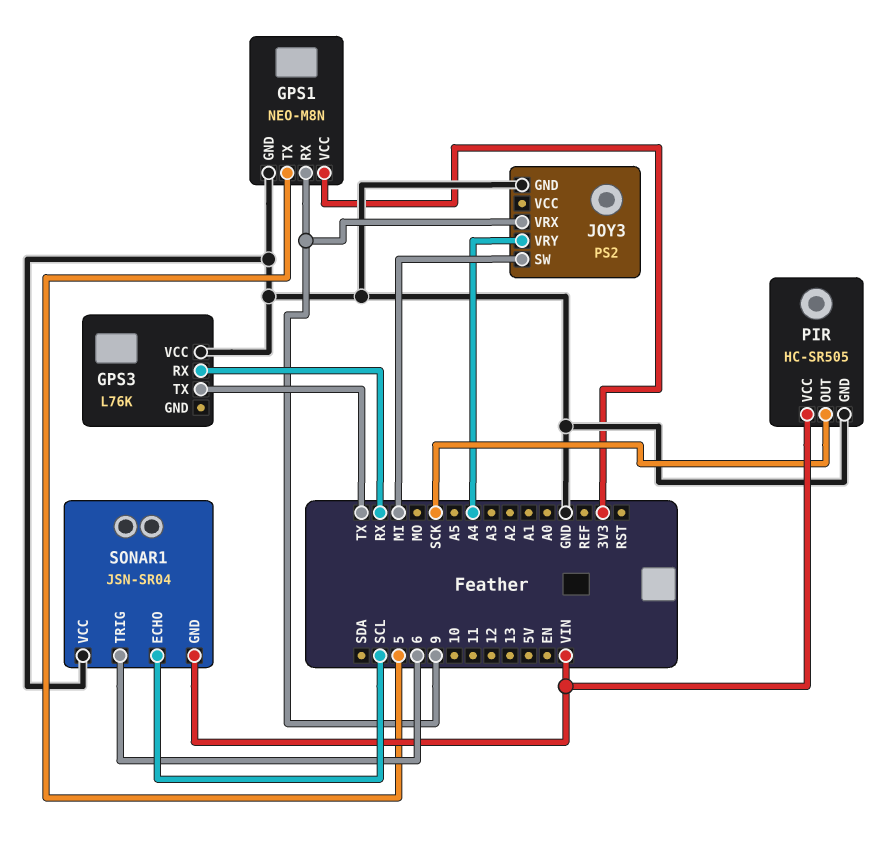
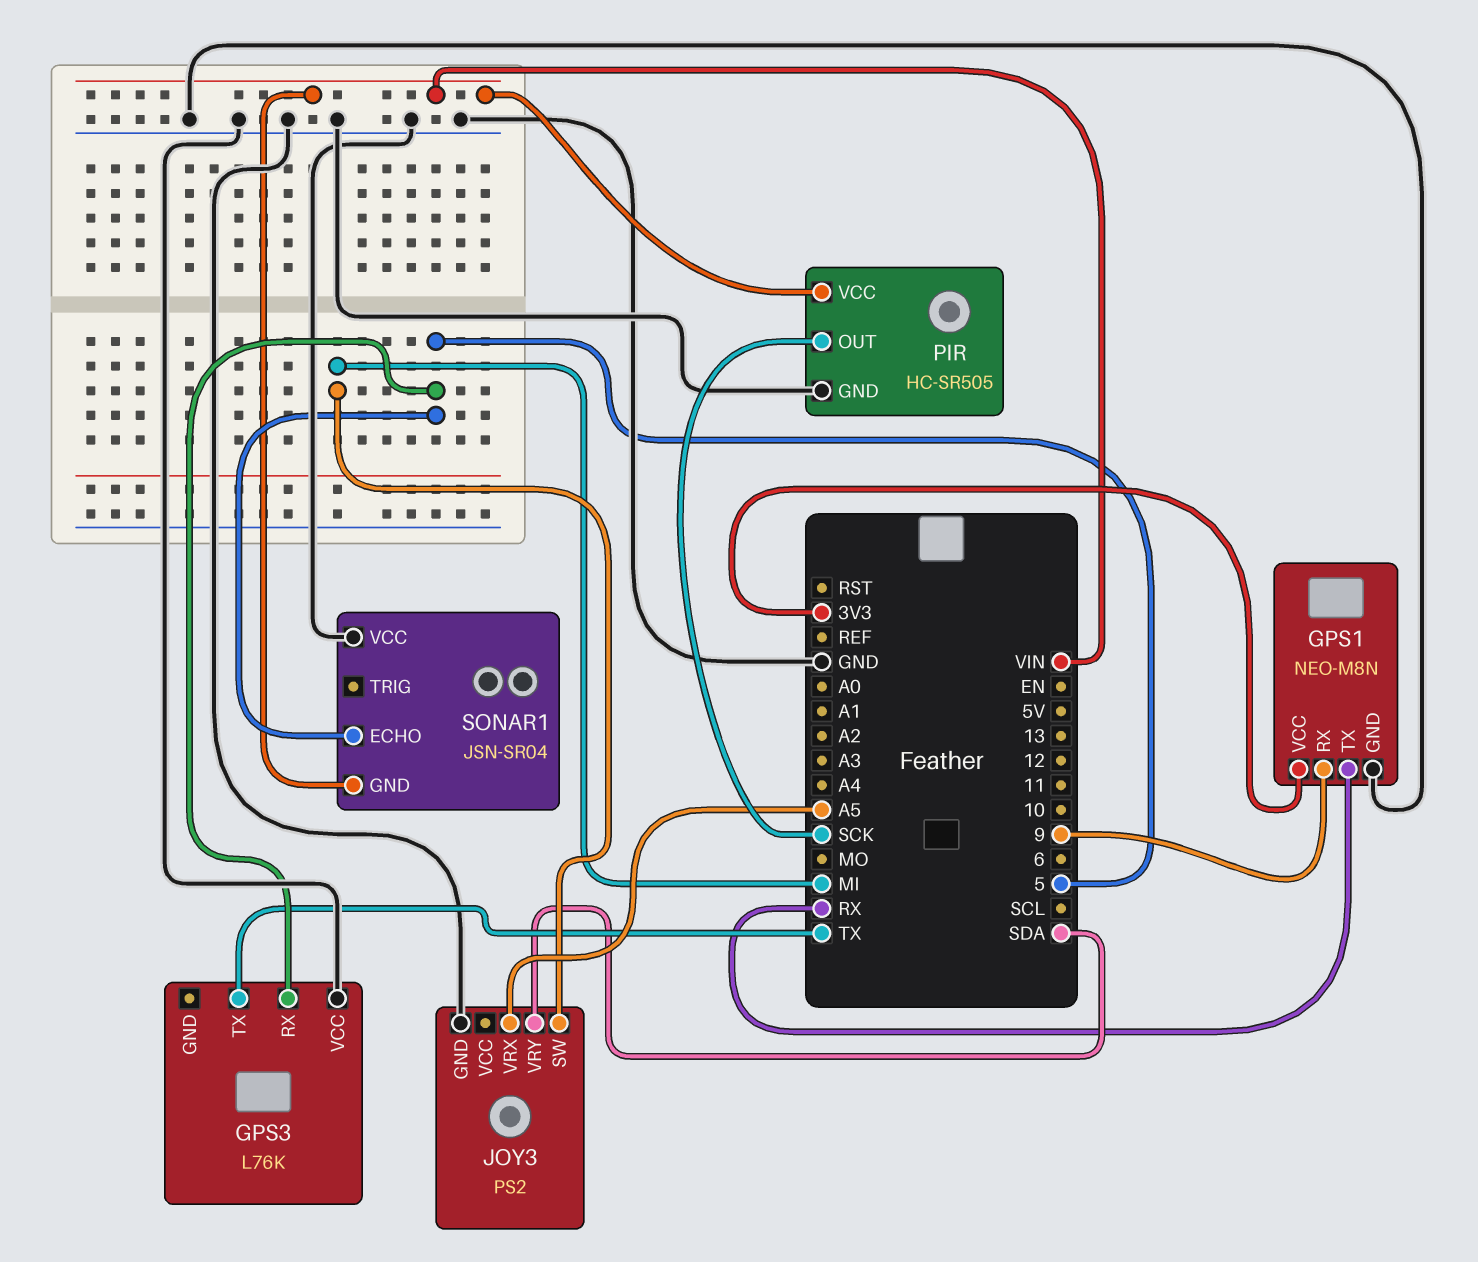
GPS1 pin TX: 5 -> RX
GPS3 pin RX: RX -> 5
JOY3 pin VRX: 9 -> A5
JOY3 pin VRY: A4 -> SDA
SONAR1 pin ECHO: SCL -> 5
SONAR1 pin TRIG: 6 -> none

